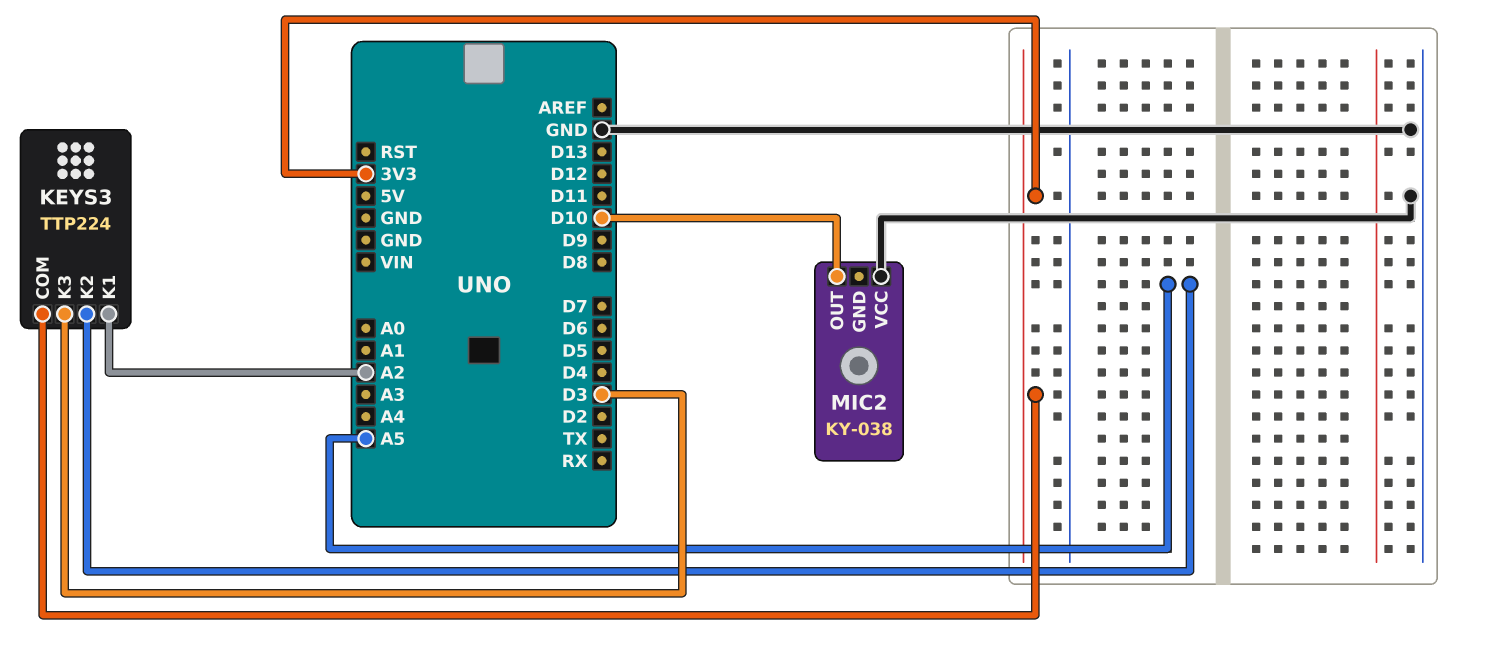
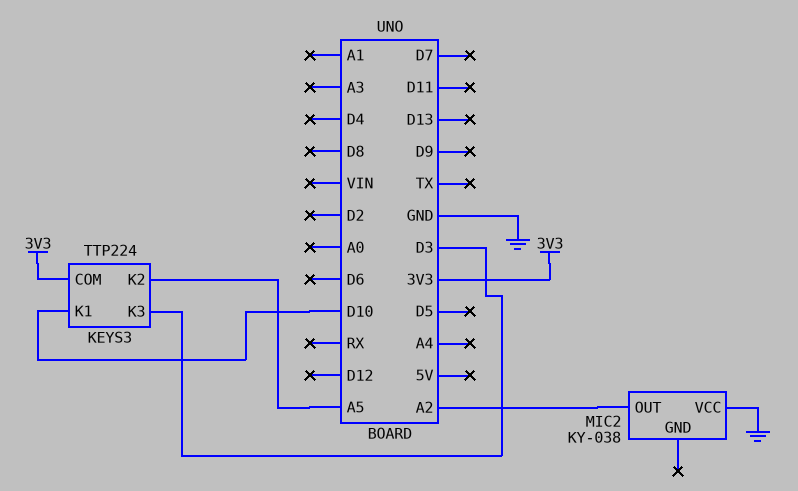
KEYS3 pin K1: A2 -> D10
MIC2 pin OUT: D10 -> A2

